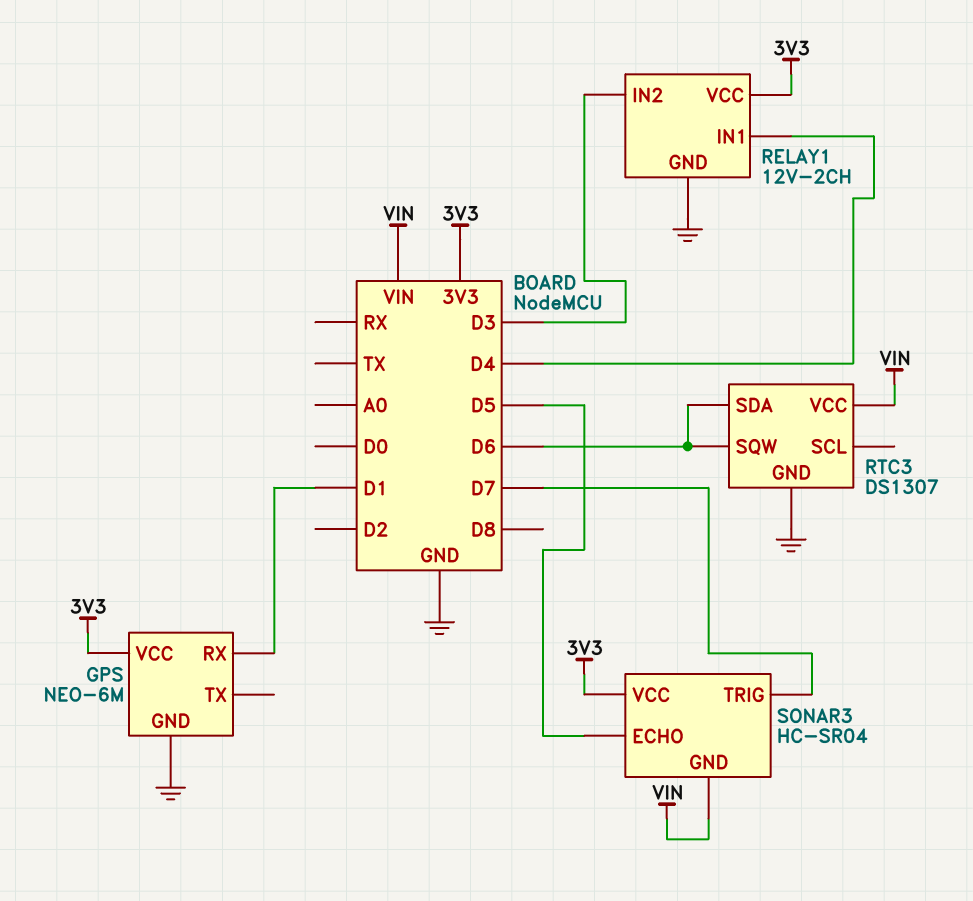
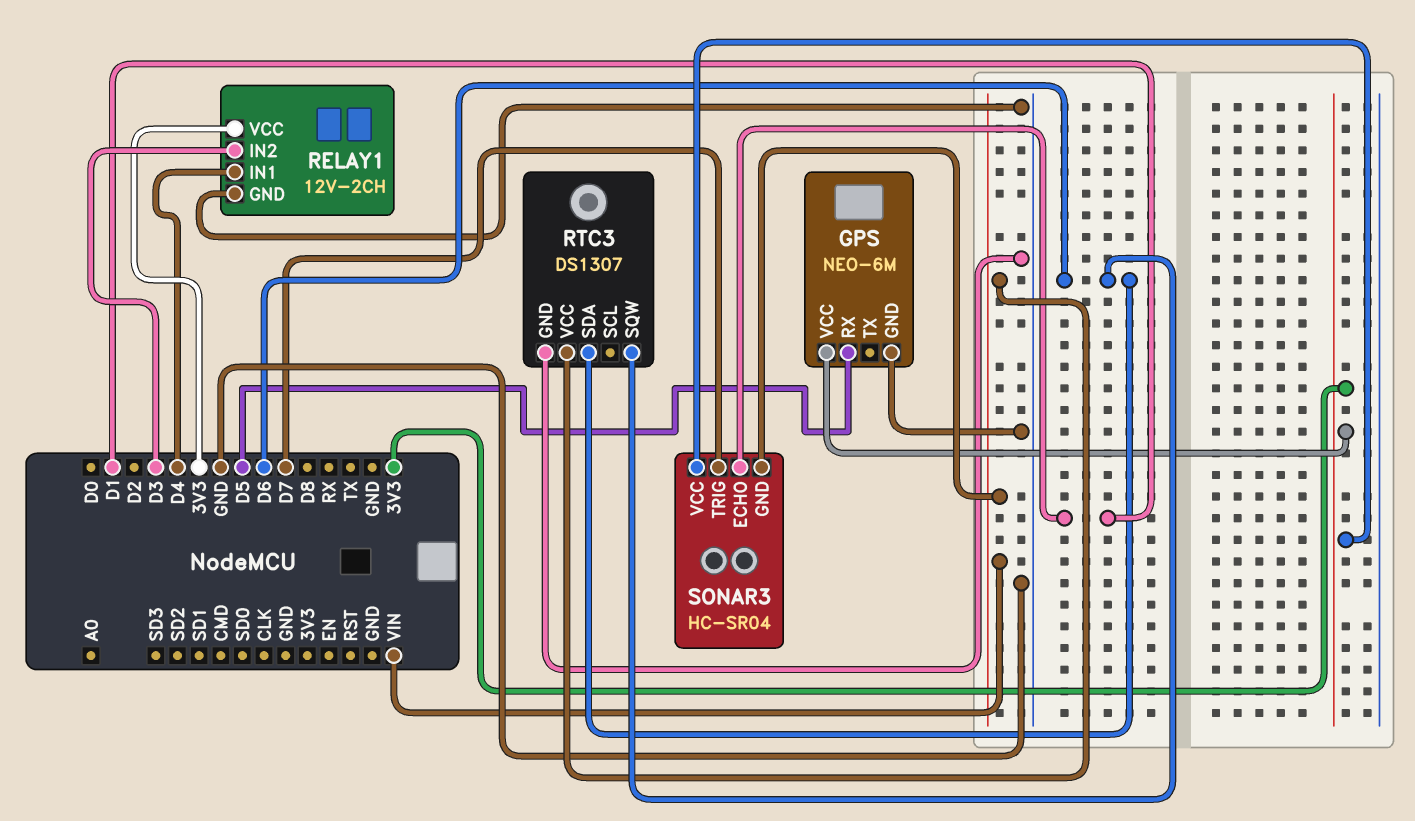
GPS pin RX: D1 -> D5
SONAR3 pin ECHO: D5 -> D1

